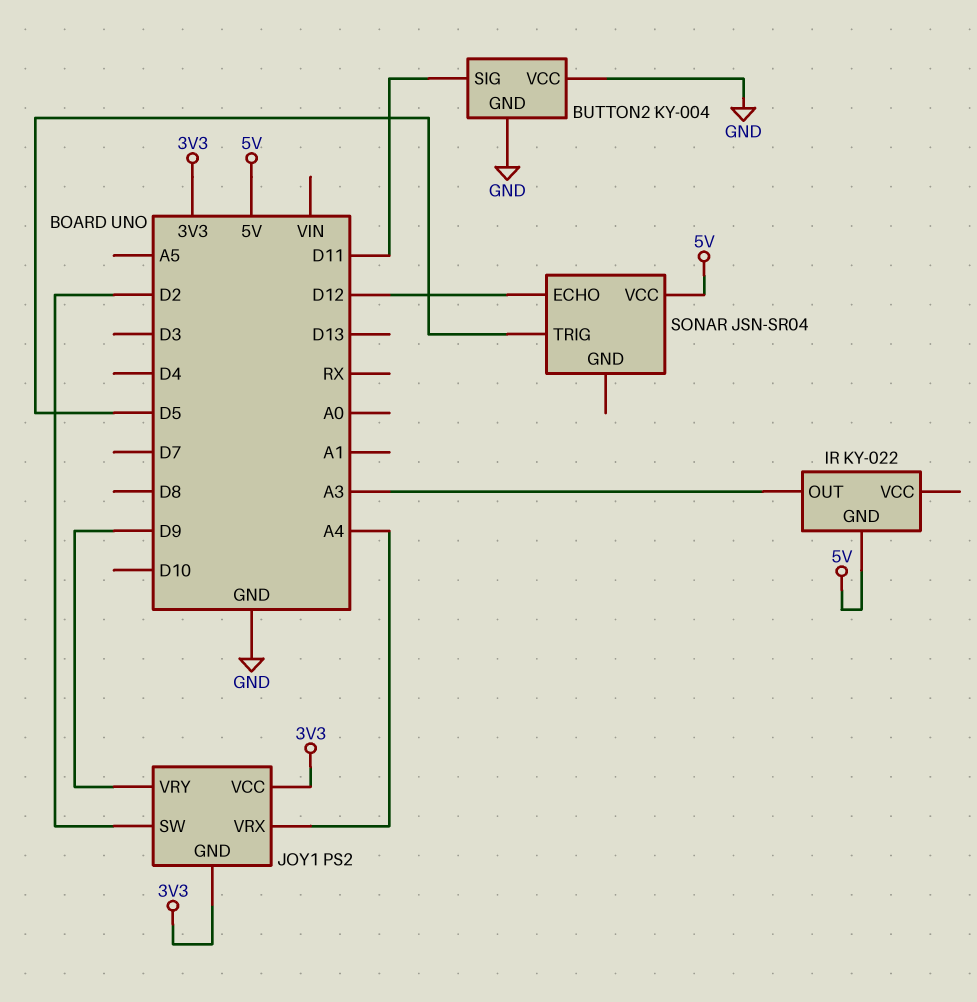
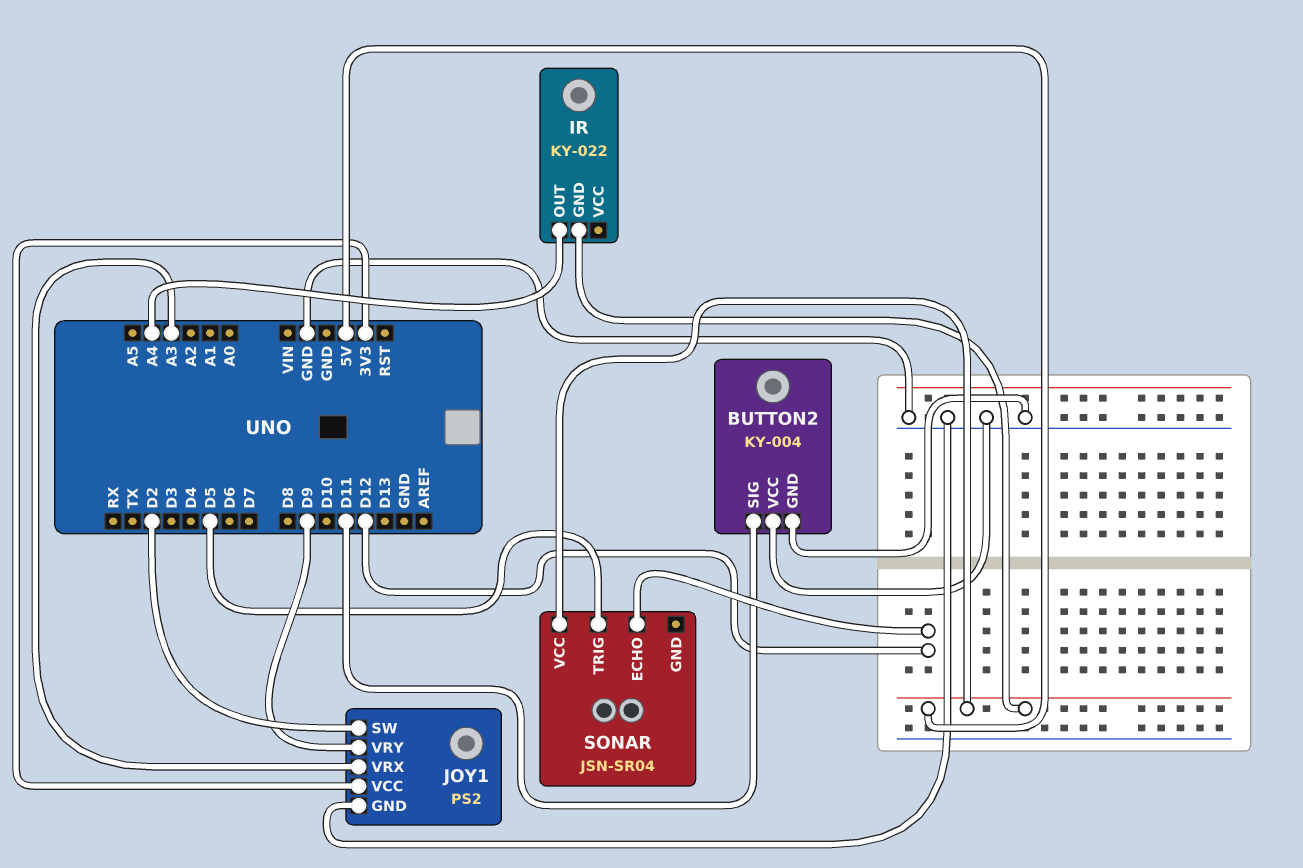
IR pin OUT: A3 -> A4
JOY1 pin GND: 3V3 -> GND
JOY1 pin VRX: A4 -> A3

